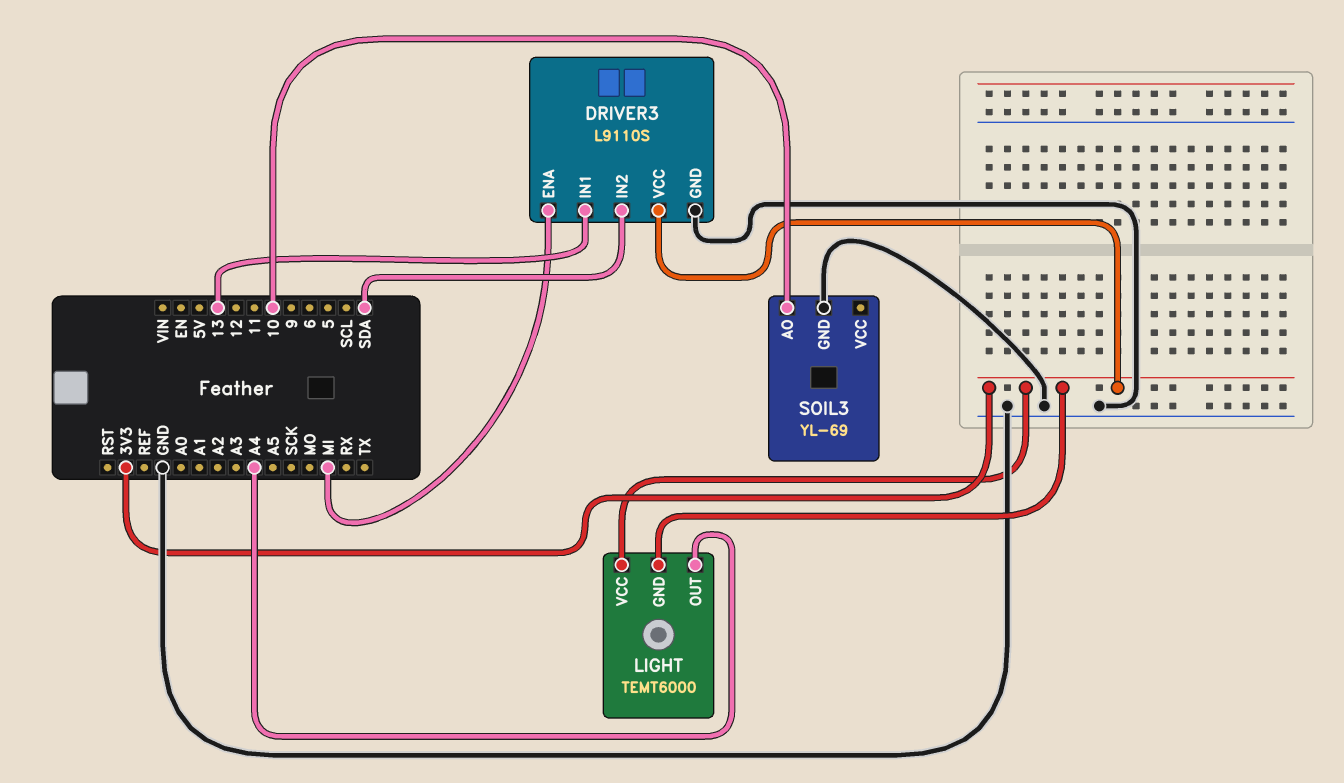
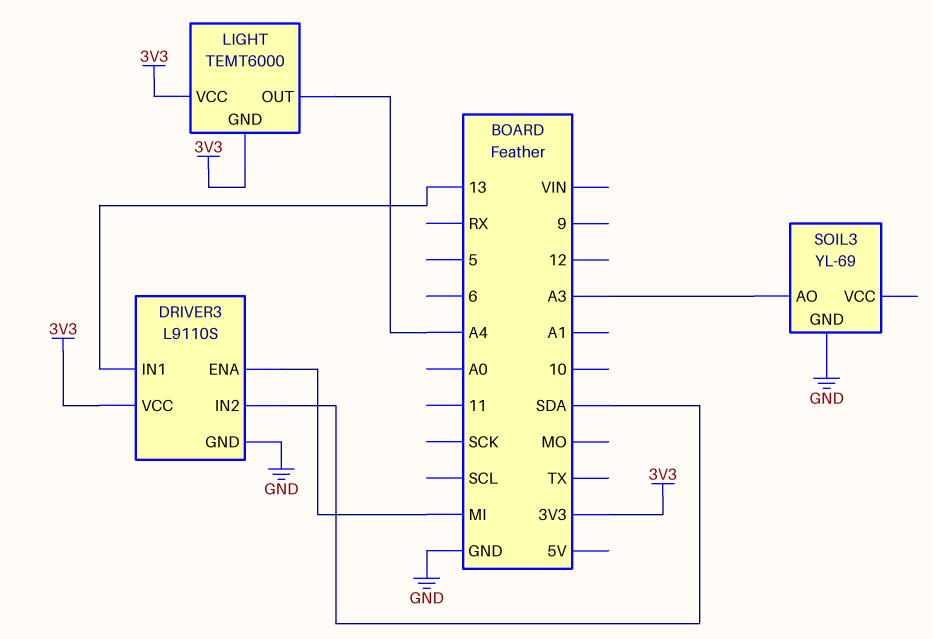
SOIL3 pin AO: 10 -> A3

